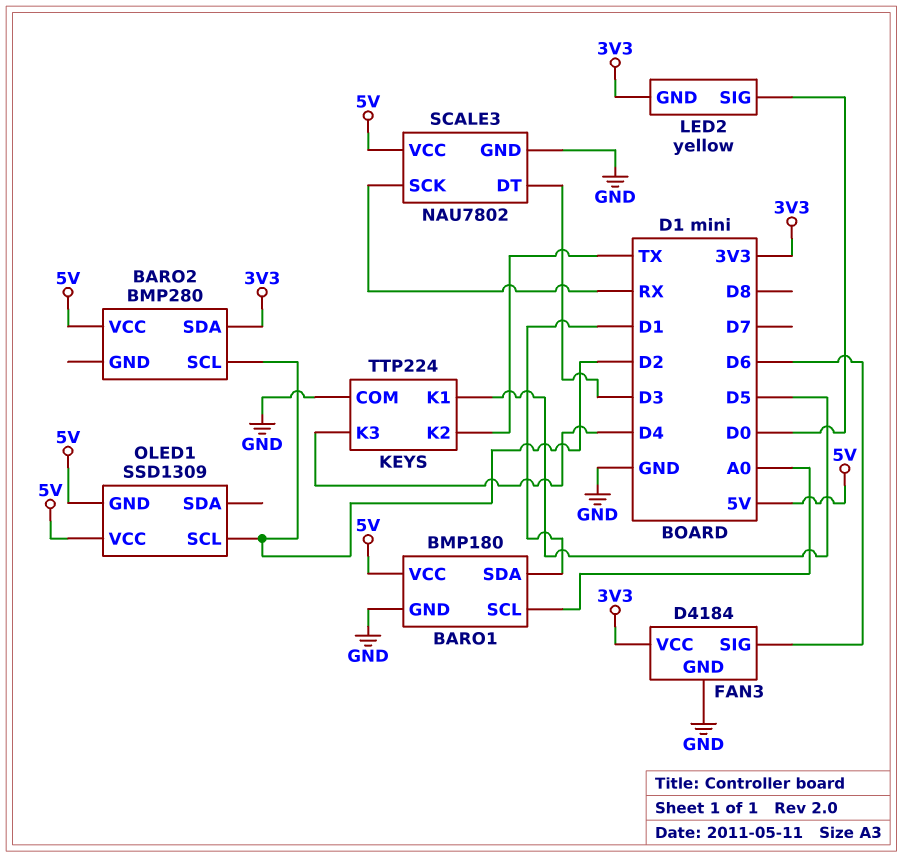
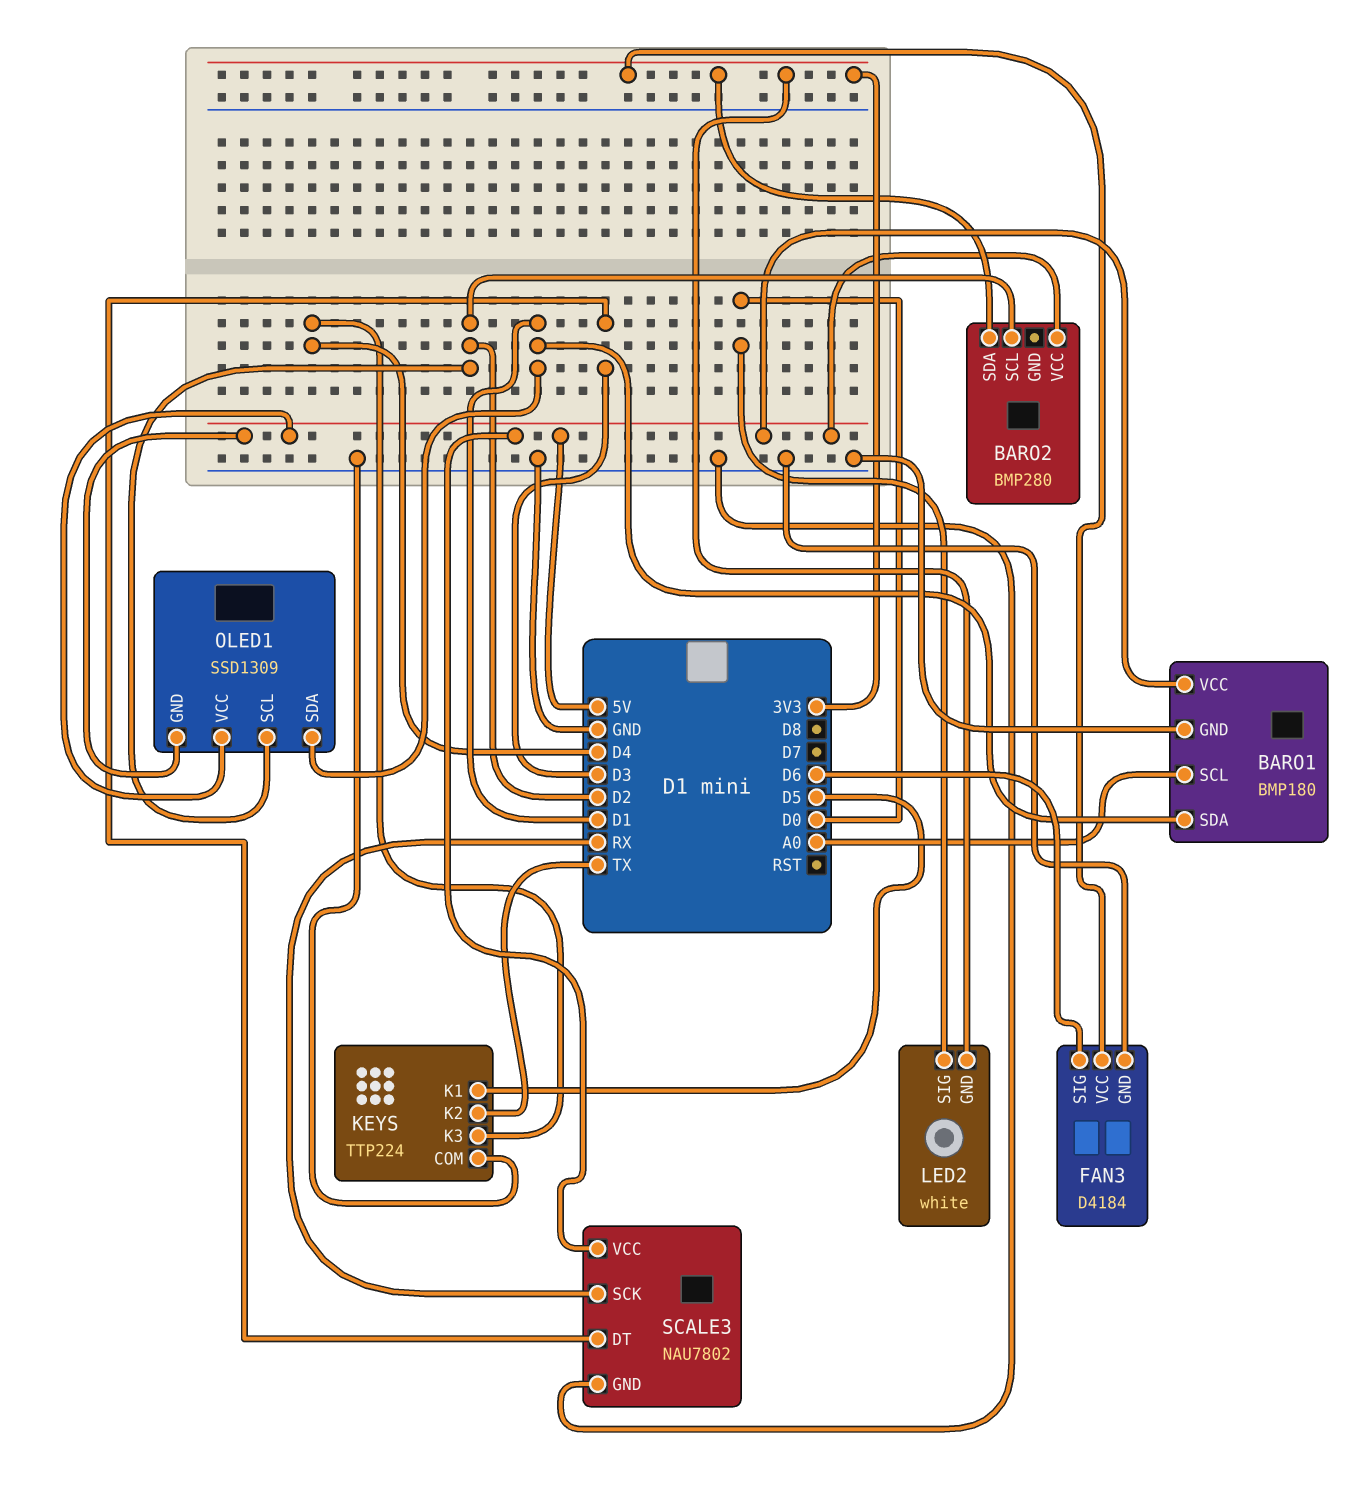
LED2: yellow -> white
OLED1 pin SDA: none -> D1

